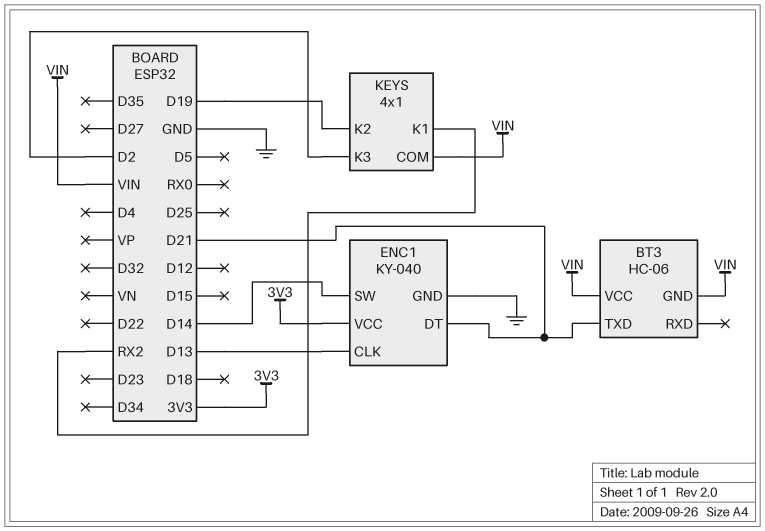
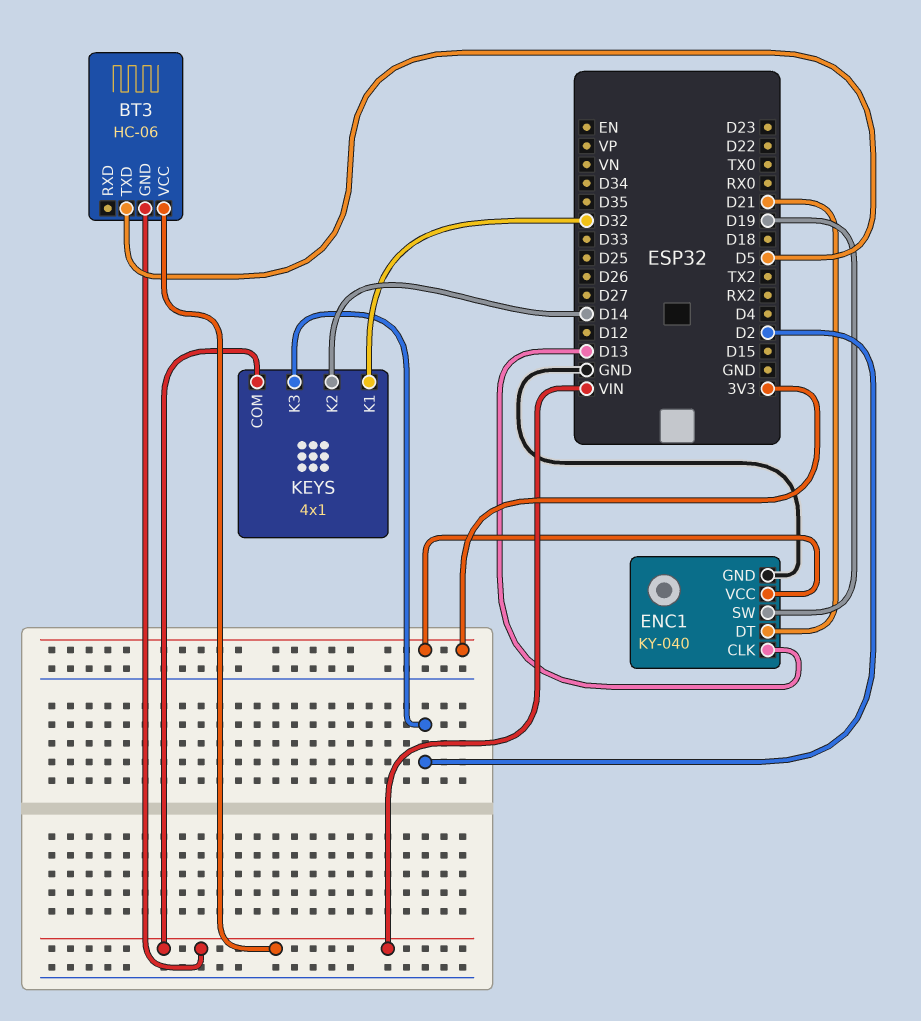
BT3 pin TXD: D21 -> D5
ENC1 pin SW: D14 -> D19
KEYS pin K1: RX2 -> D32
KEYS pin K2: D19 -> D14

